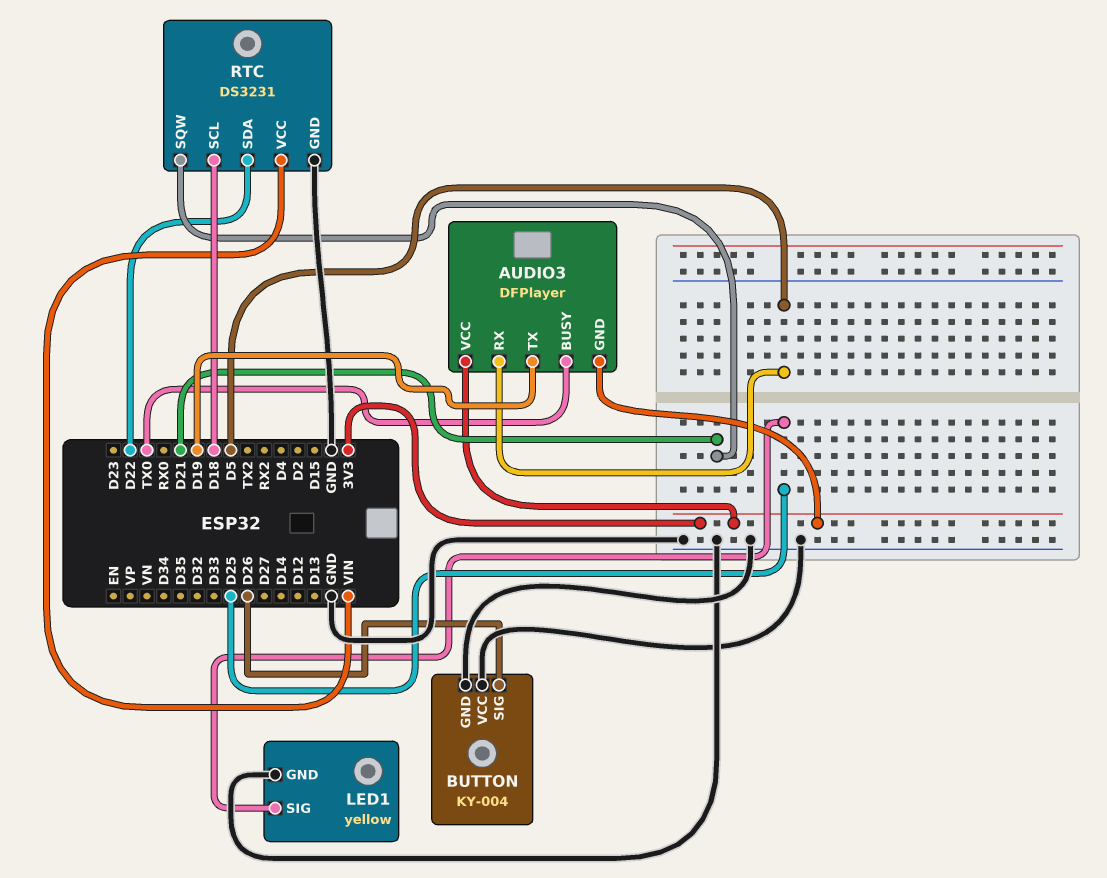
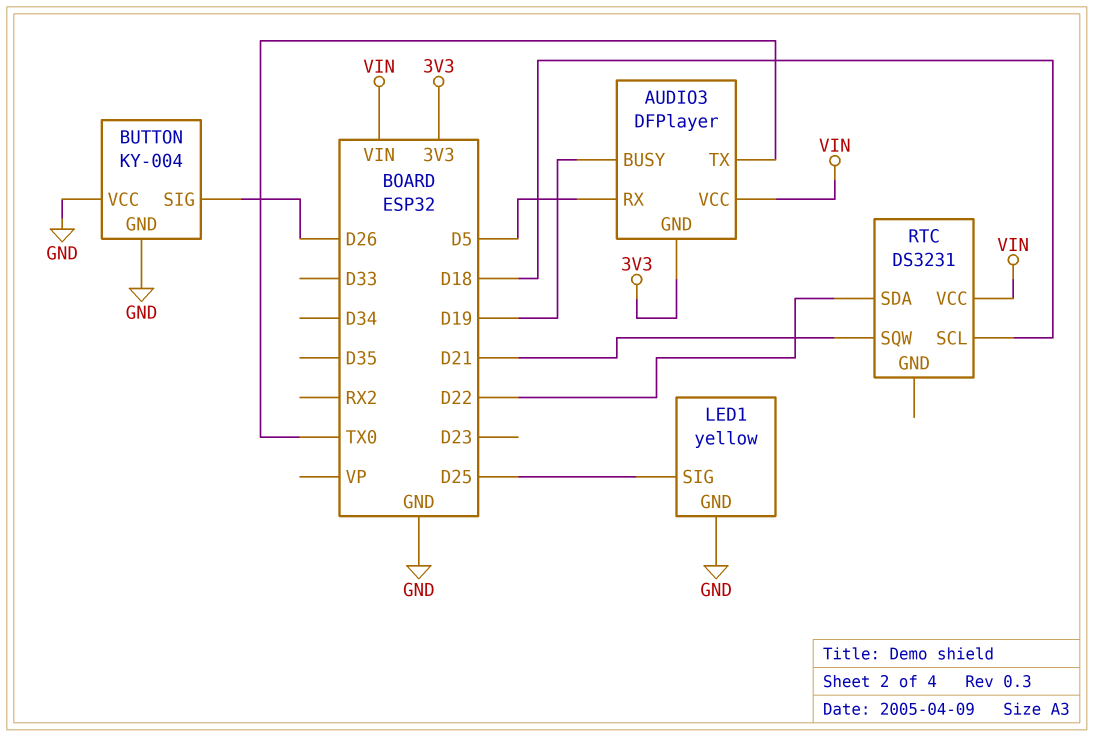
AUDIO3 pin BUSY: TX0 -> D19
AUDIO3 pin TX: D19 -> TX0
AUDIO3 pin VCC: 3V3 -> VIN
RTC pin GND: GND -> none

